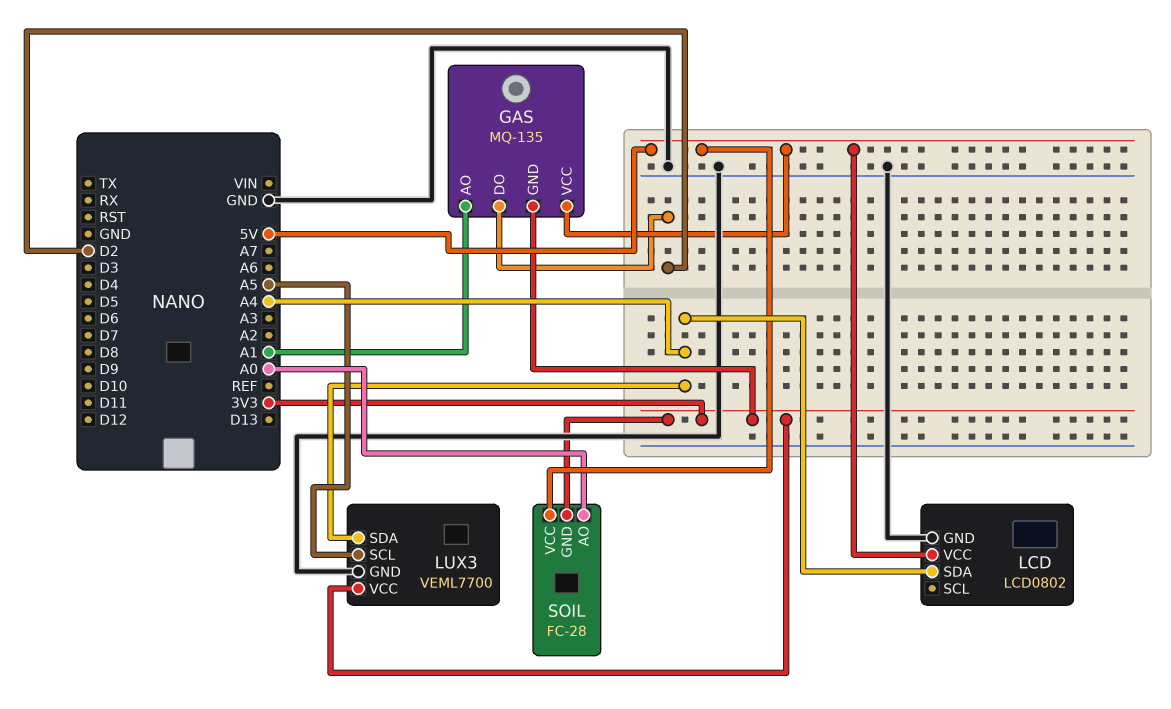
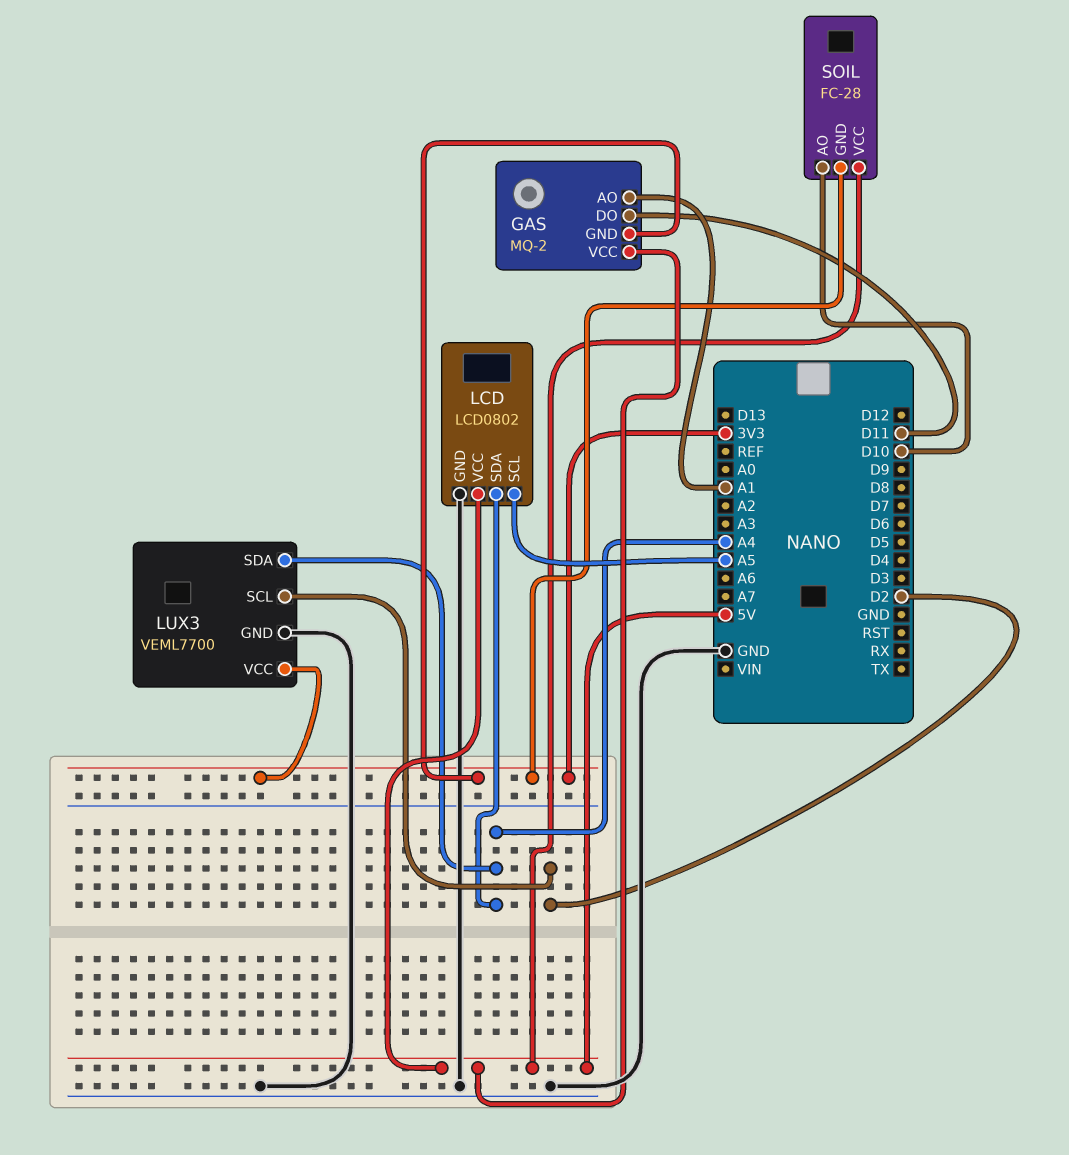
GAS: MQ-135 -> MQ-2
GAS pin DO: D2 -> D11
LCD pin SCL: none -> A5
LUX3 pin SCL: A5 -> D2
SOIL pin AO: A0 -> D10

